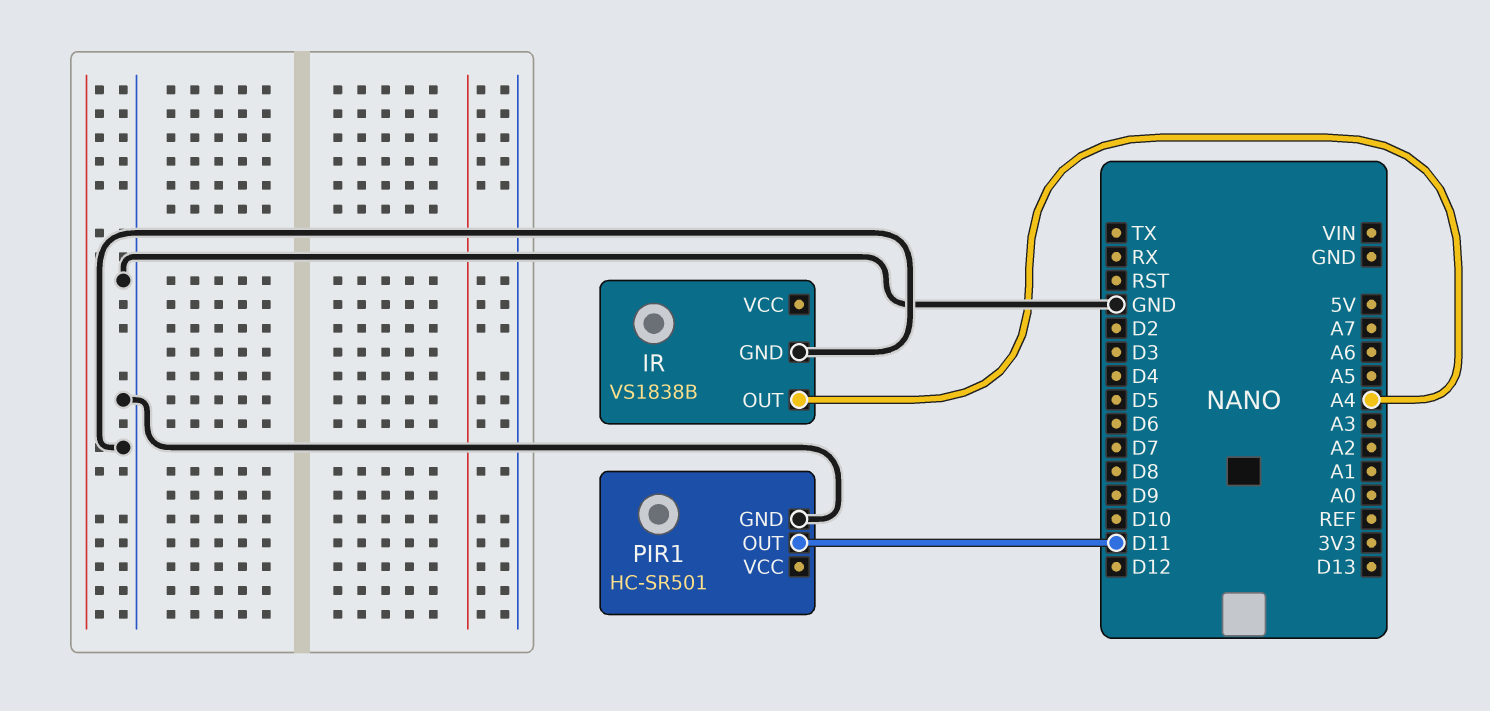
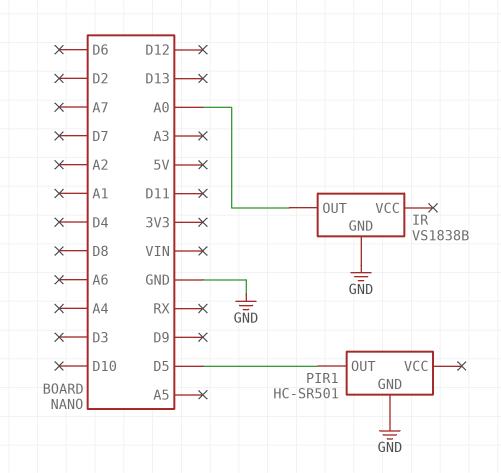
IR pin OUT: A4 -> A0
PIR1 pin OUT: D11 -> D5

